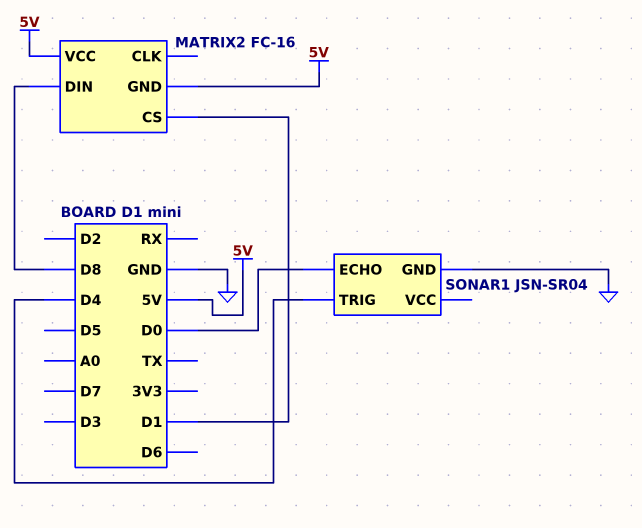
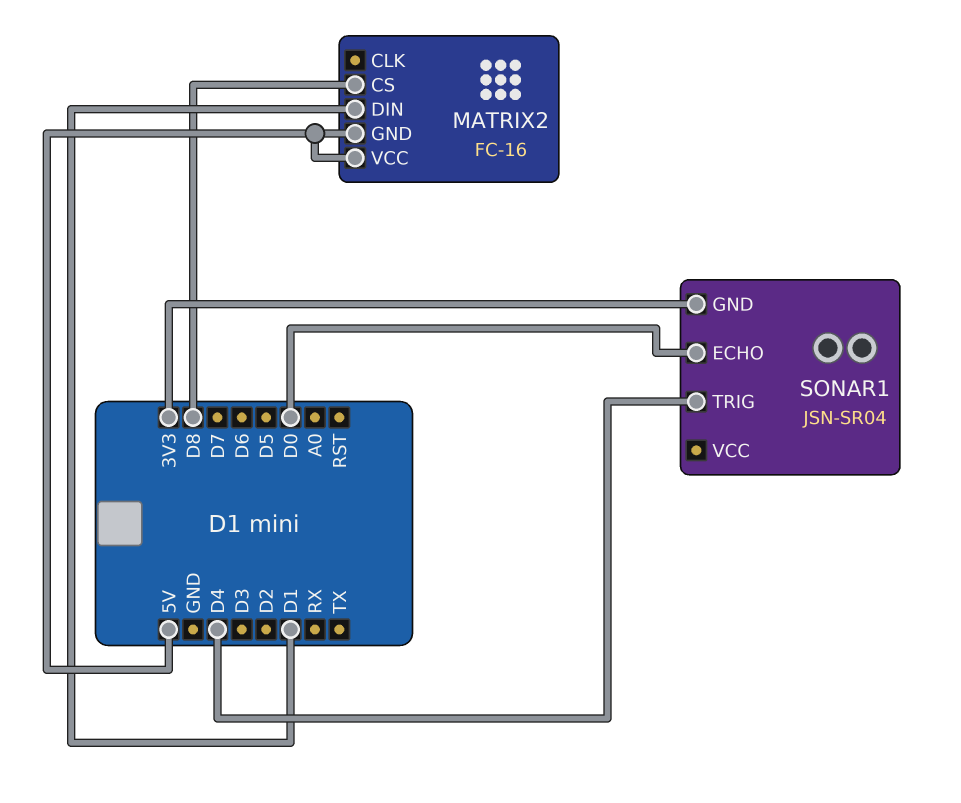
MATRIX2 pin CS: D1 -> D8
MATRIX2 pin DIN: D8 -> D1
SONAR1 pin GND: GND -> 3V3

